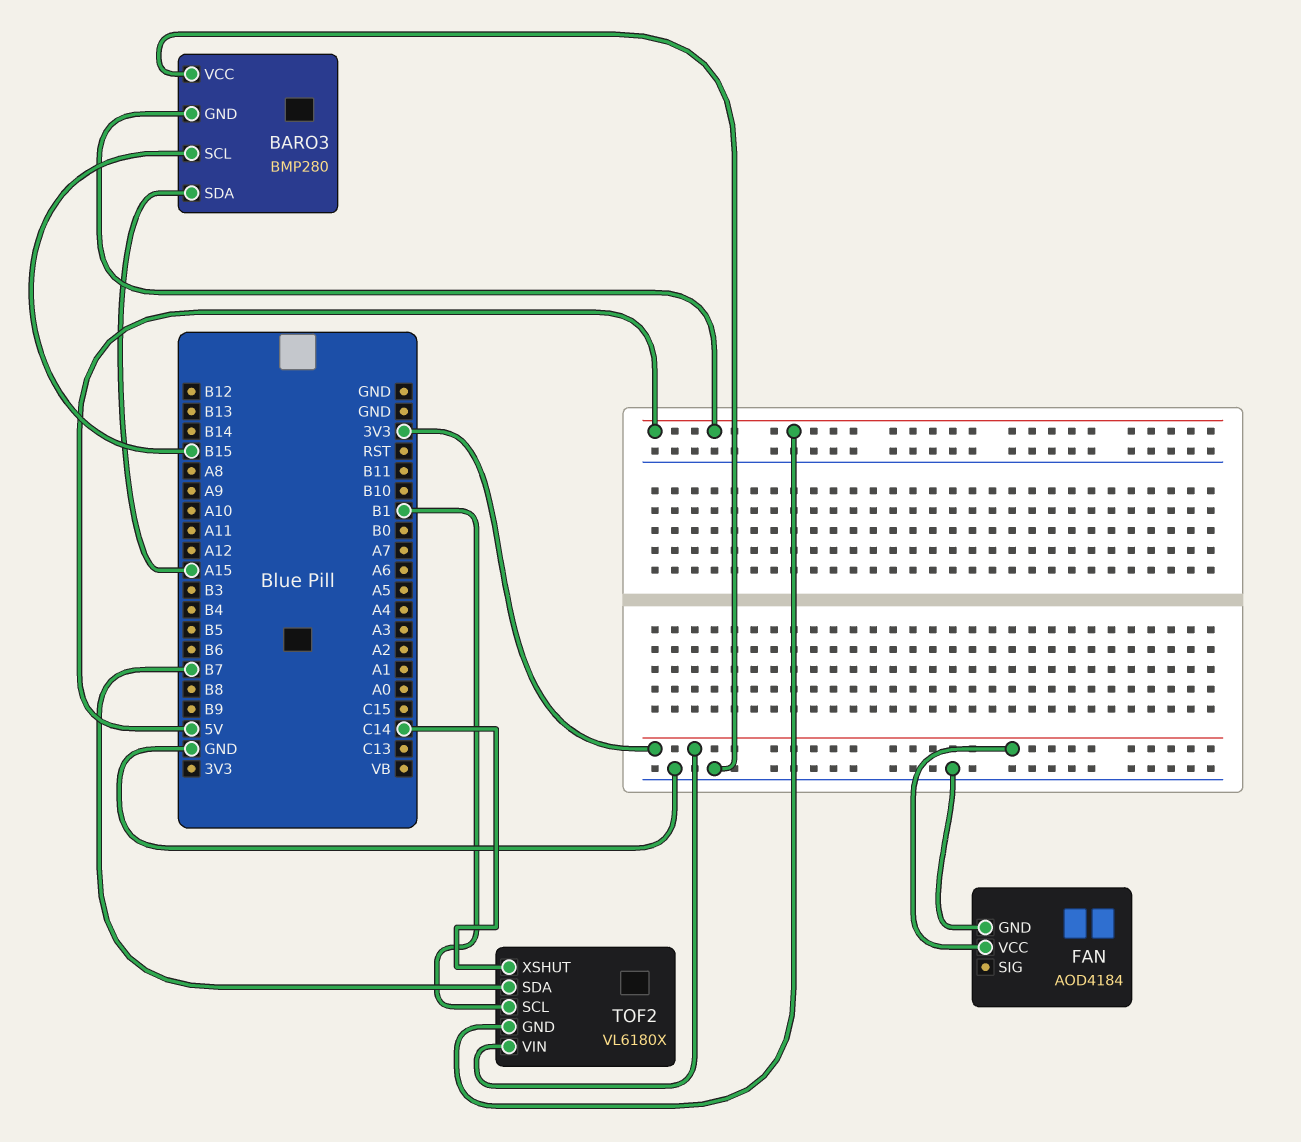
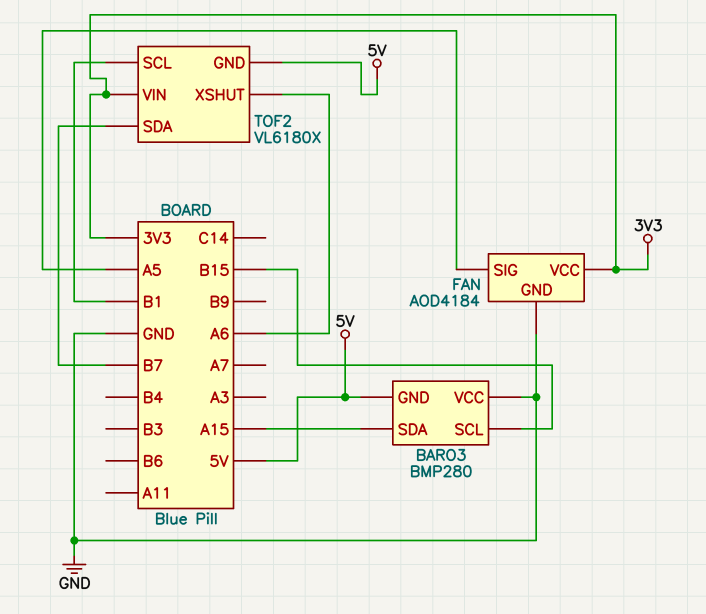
FAN pin SIG: none -> A5
TOF2 pin XSHUT: C14 -> A6

